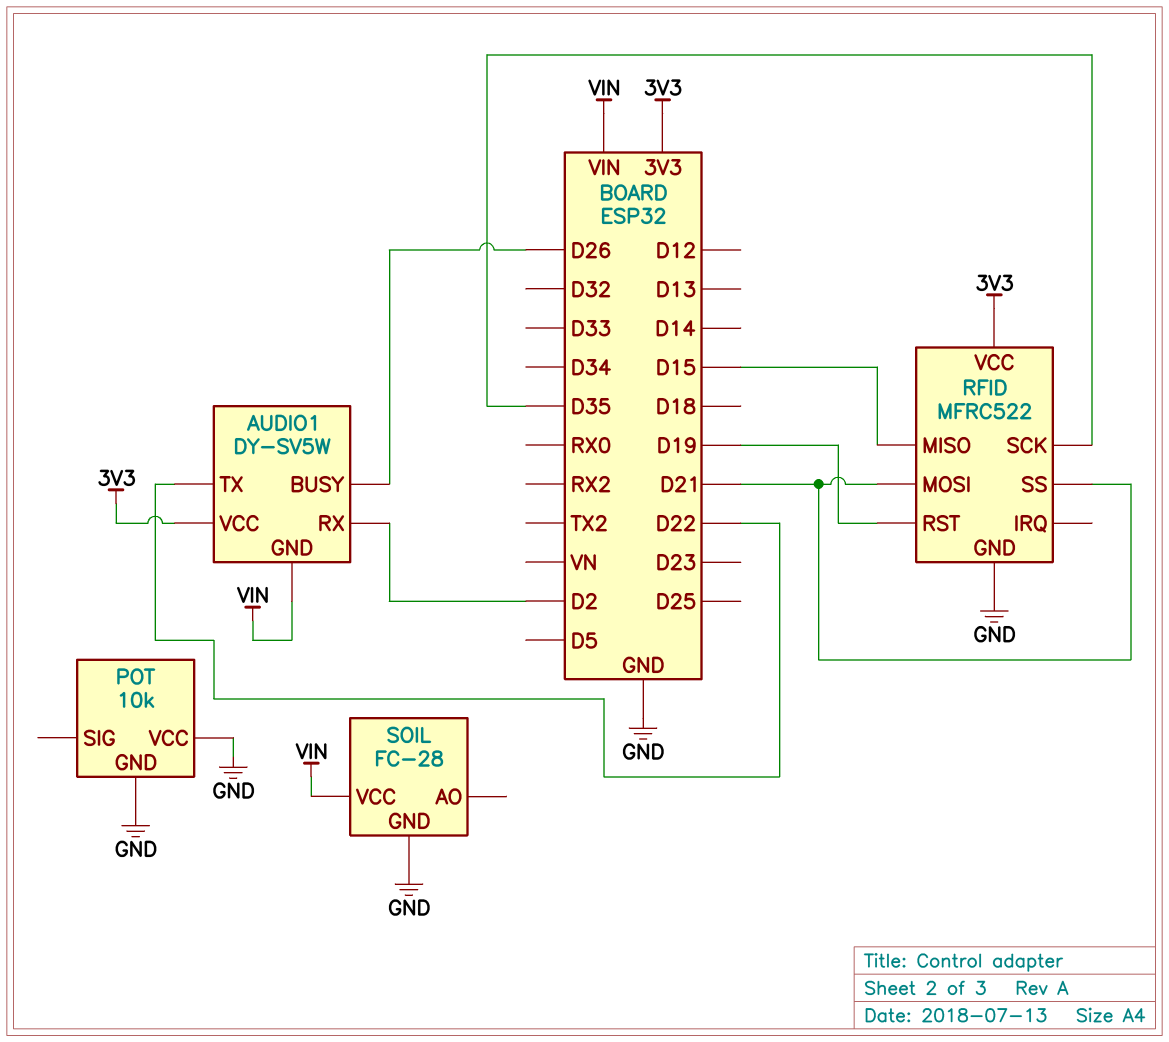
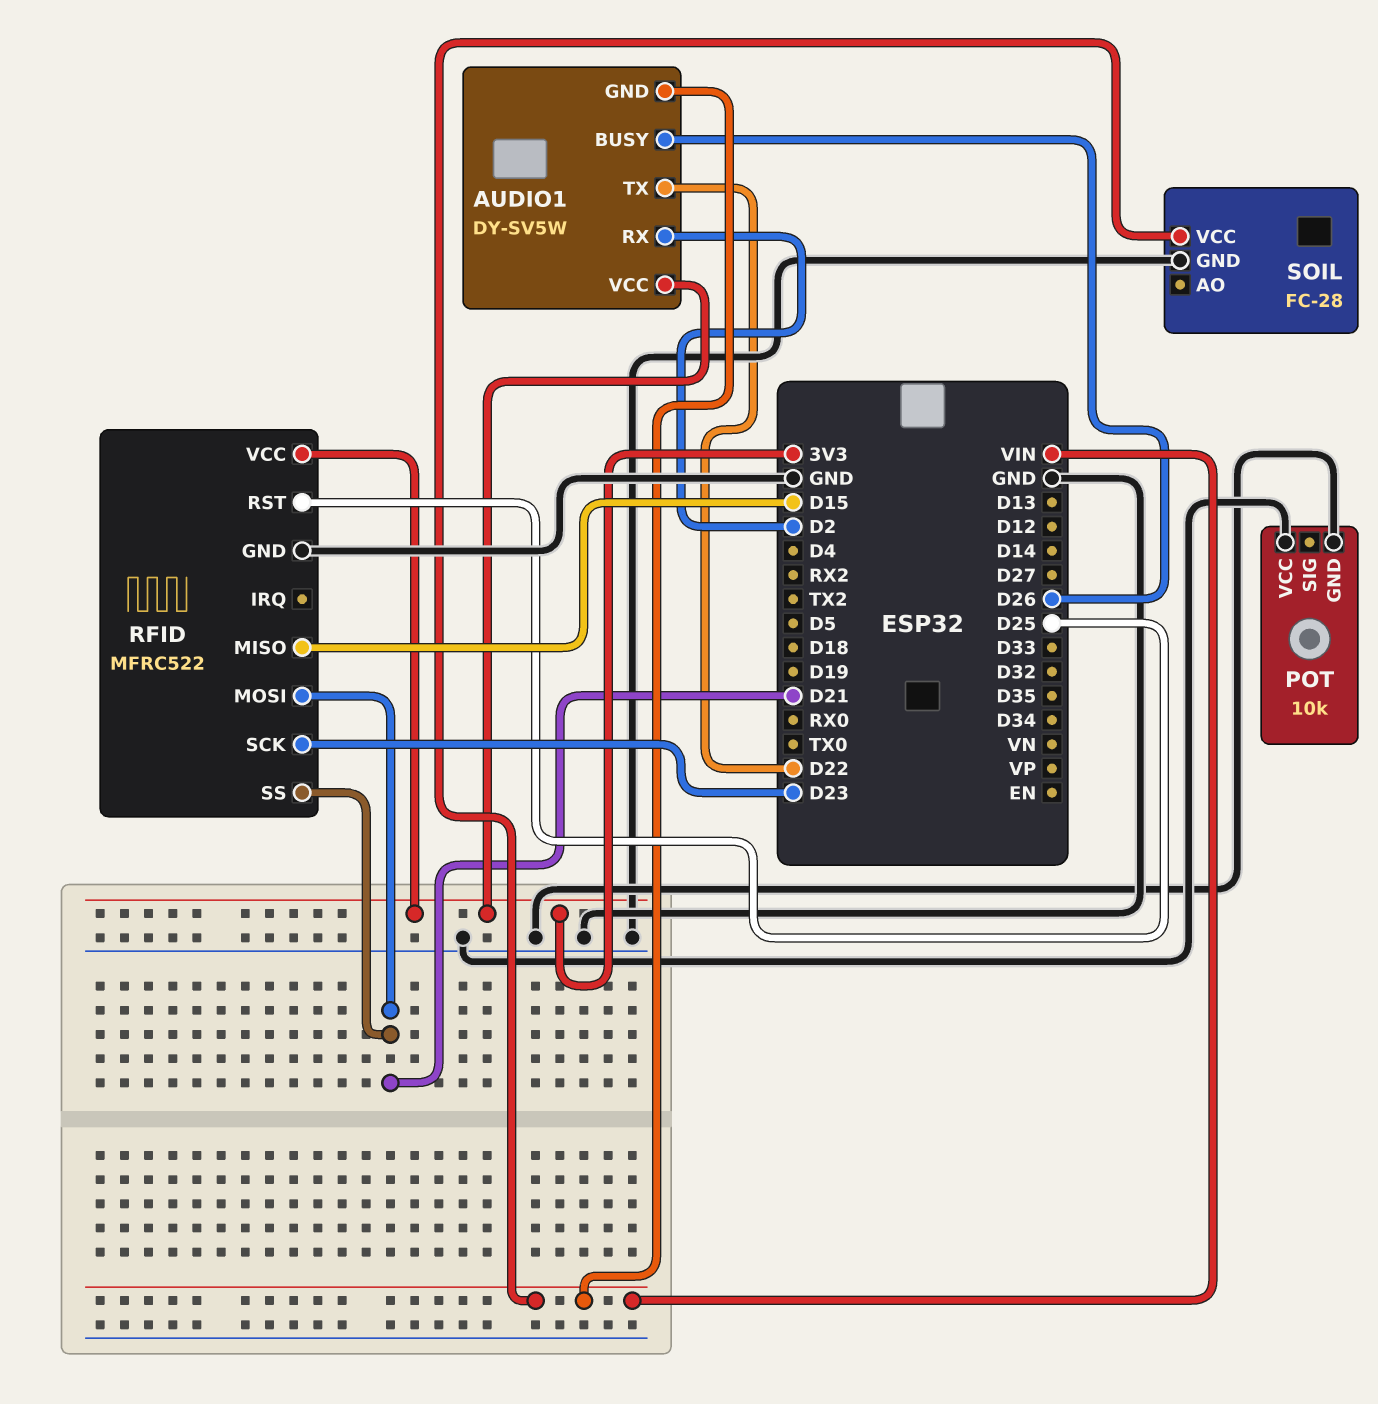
RFID pin RST: D19 -> D25
RFID pin SCK: D35 -> D23

